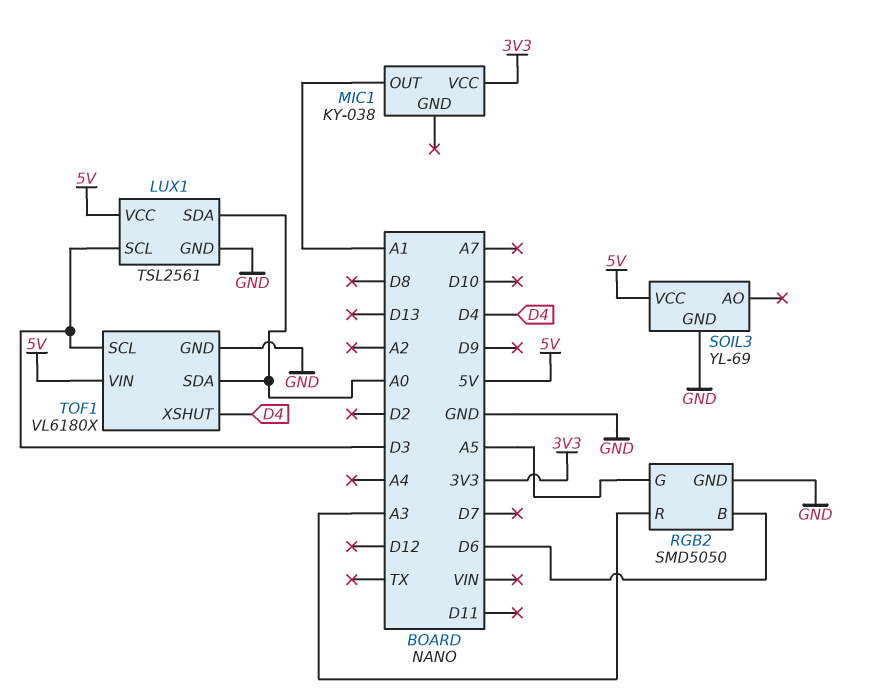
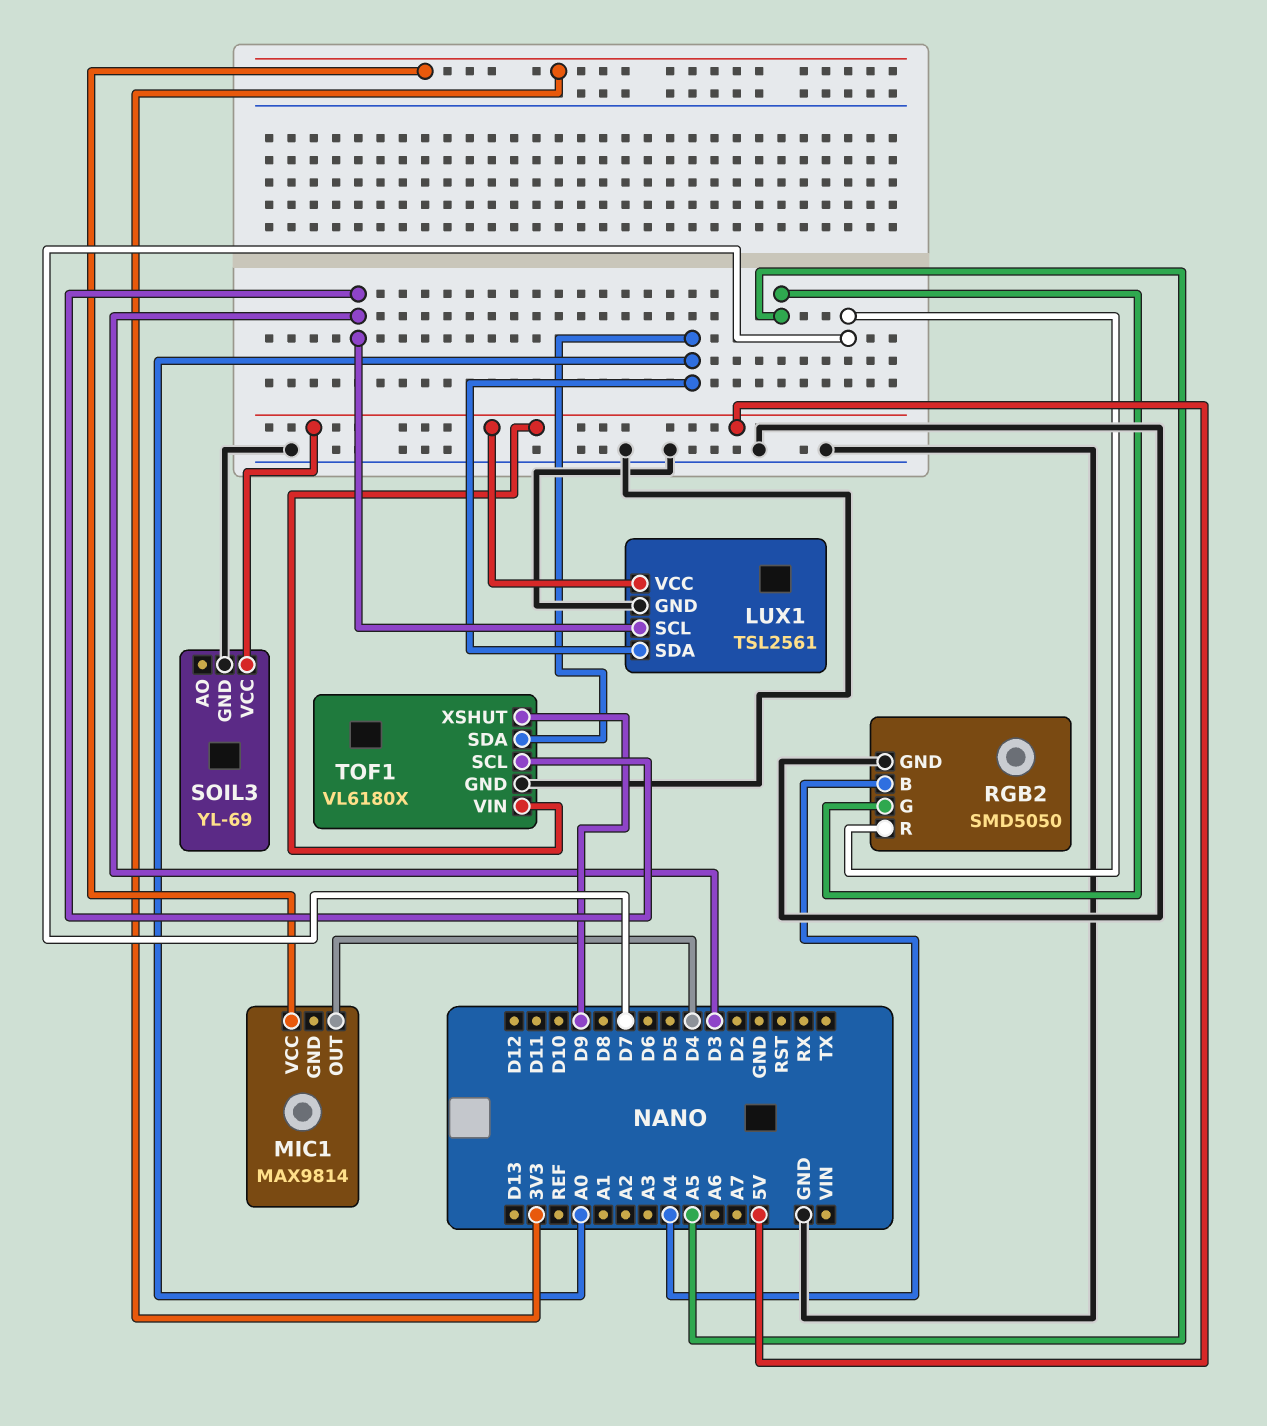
MIC1: KY-038 -> MAX9814
MIC1 pin OUT: A1 -> D4
RGB2 pin B: D6 -> A4
RGB2 pin R: A3 -> D7
TOF1 pin XSHUT: D4 -> D9

